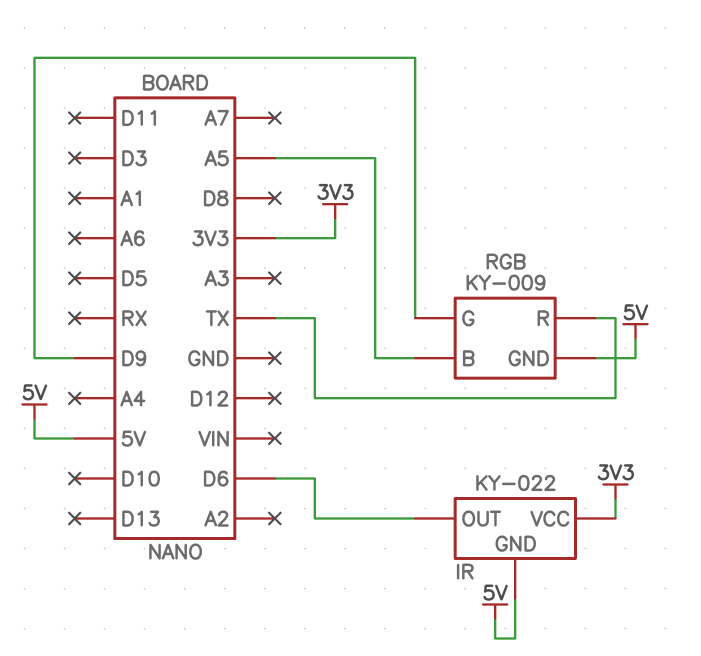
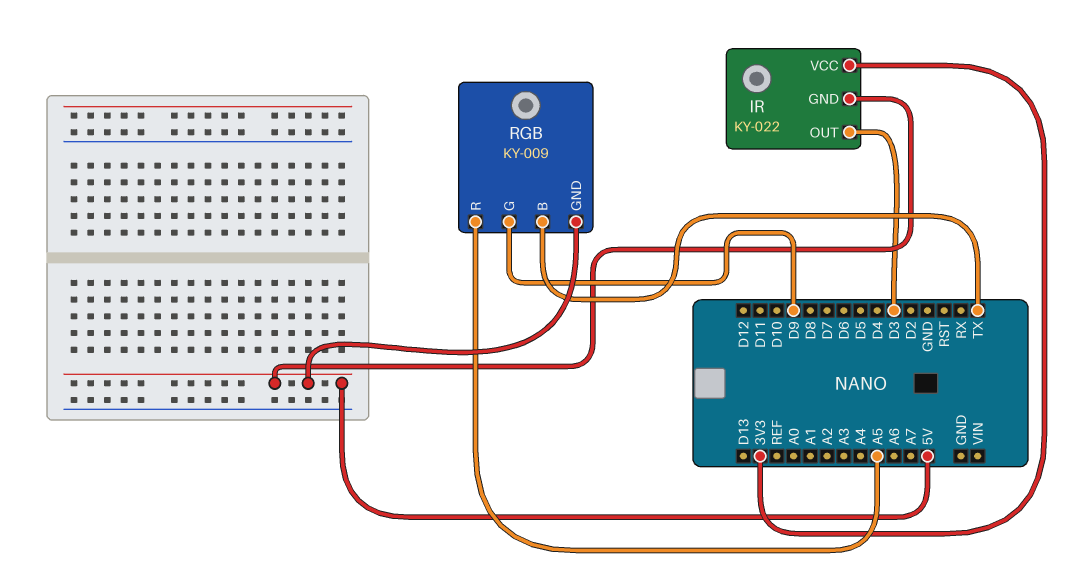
IR pin OUT: D6 -> D3
RGB pin B: A5 -> TX
RGB pin R: TX -> A5

